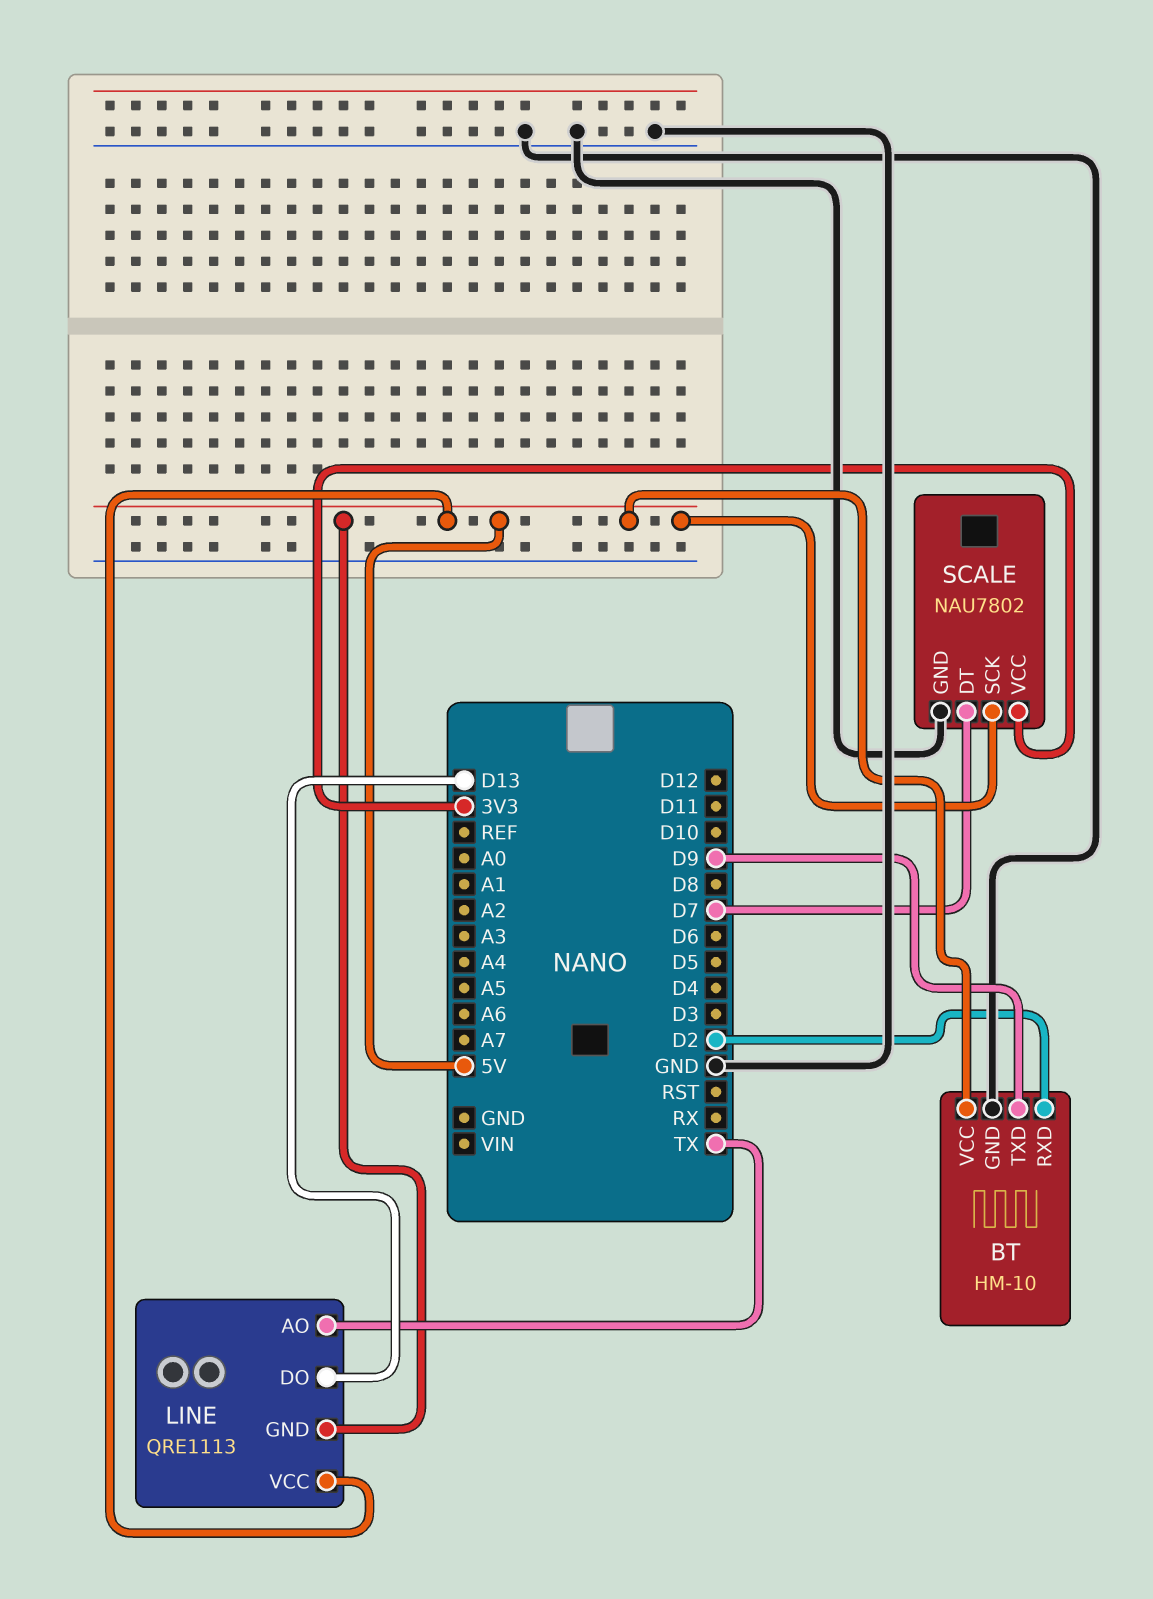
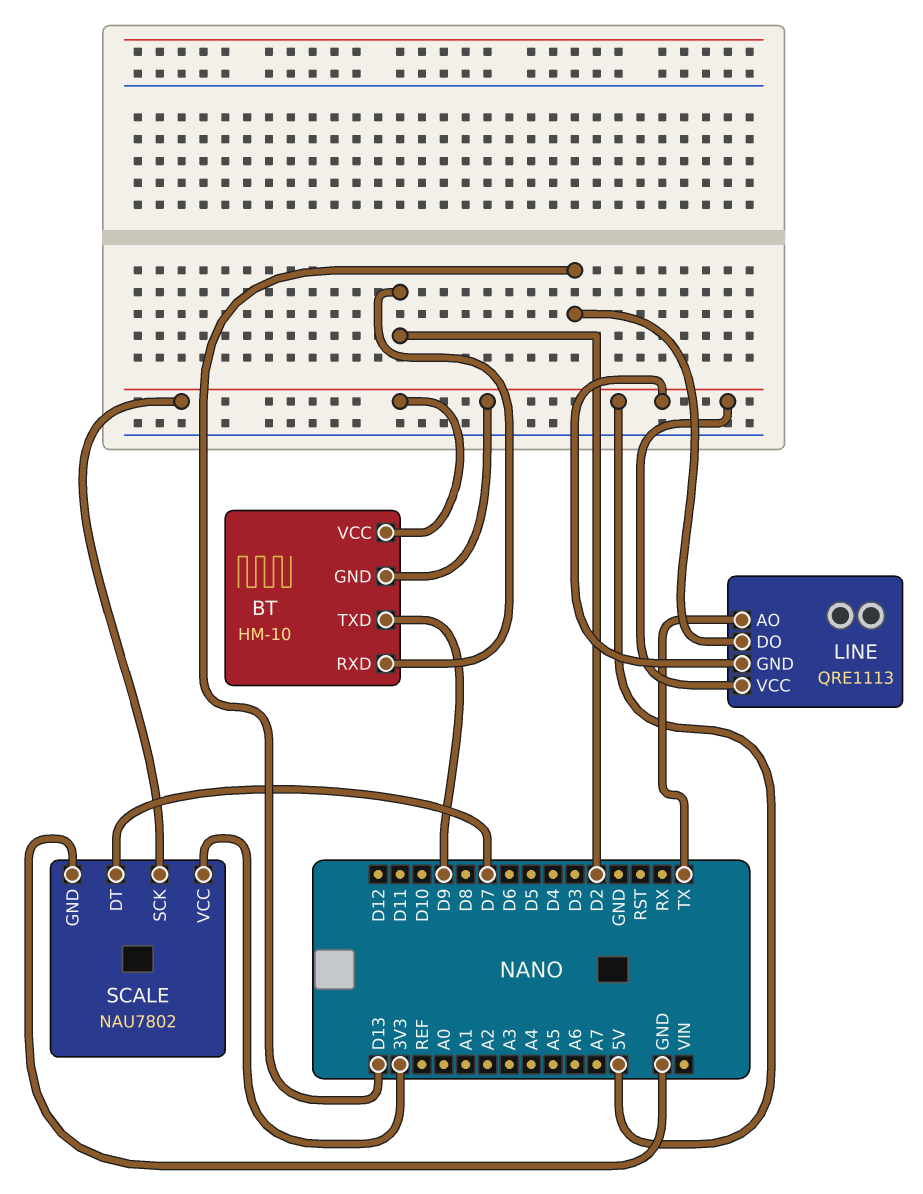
BT pin GND: GND -> 5V

